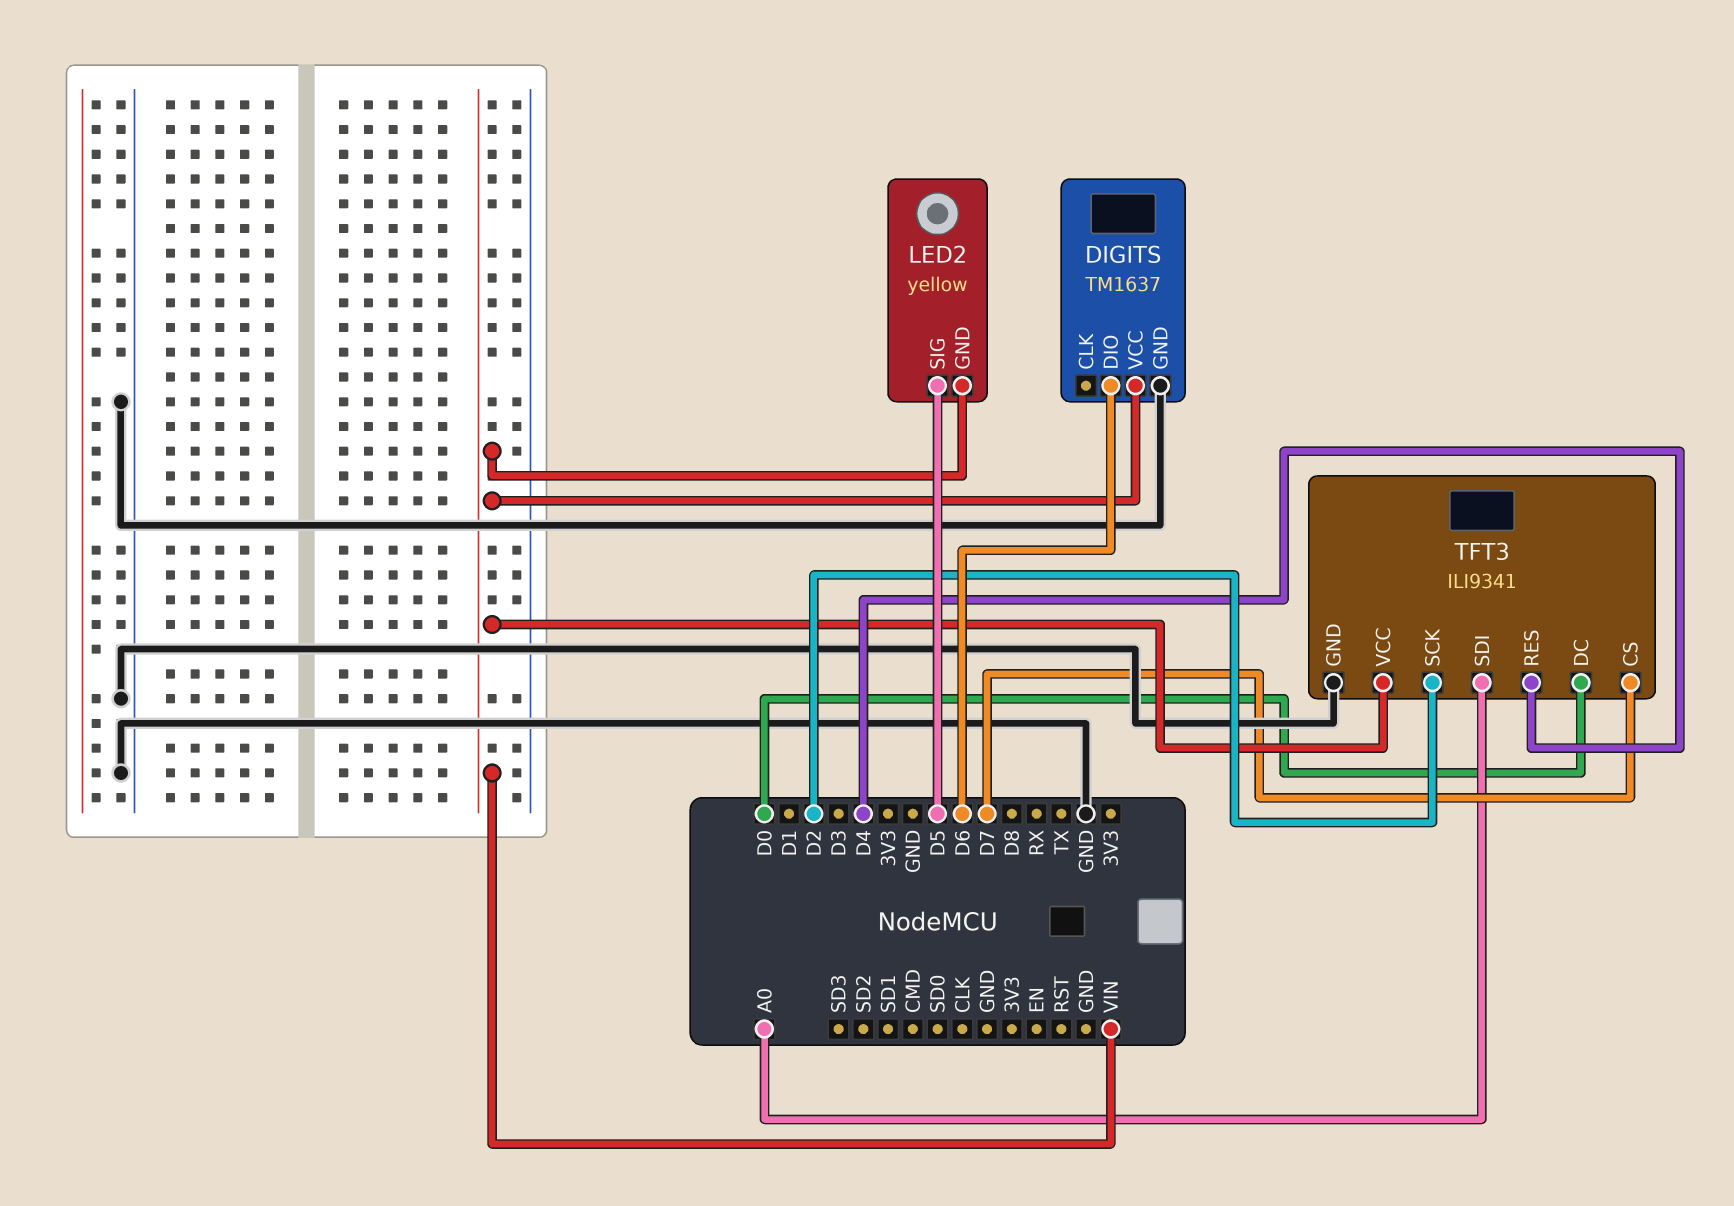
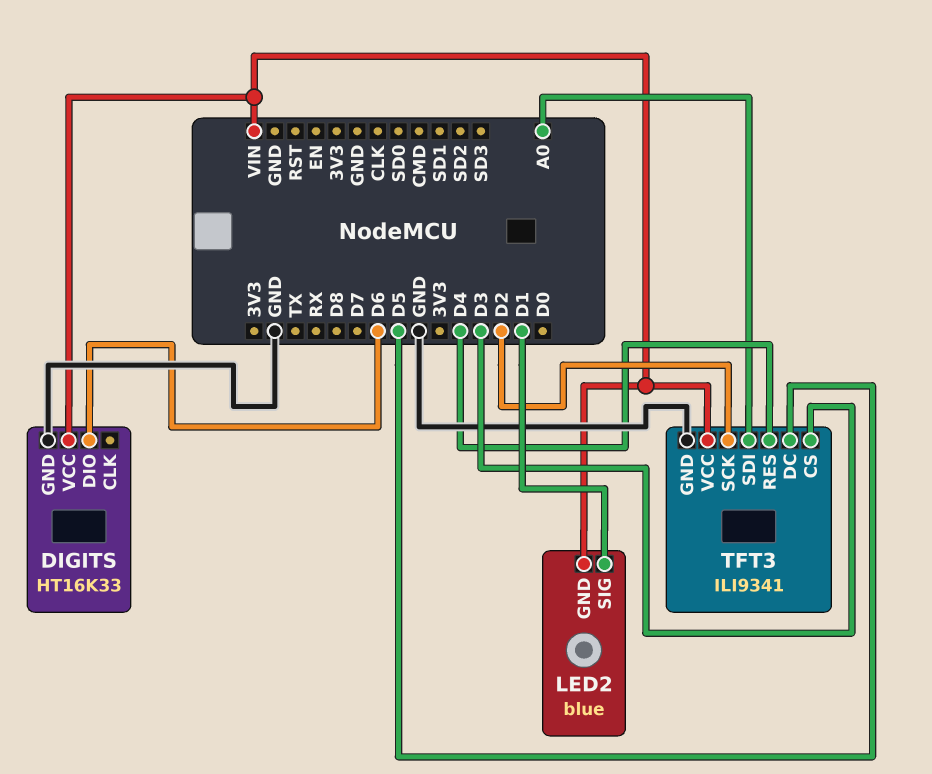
DIGITS: TM1637 -> HT16K33
LED2: yellow -> blue
LED2 pin SIG: D5 -> D1
TFT3 pin CS: D7 -> D3
TFT3 pin DC: D0 -> D5

